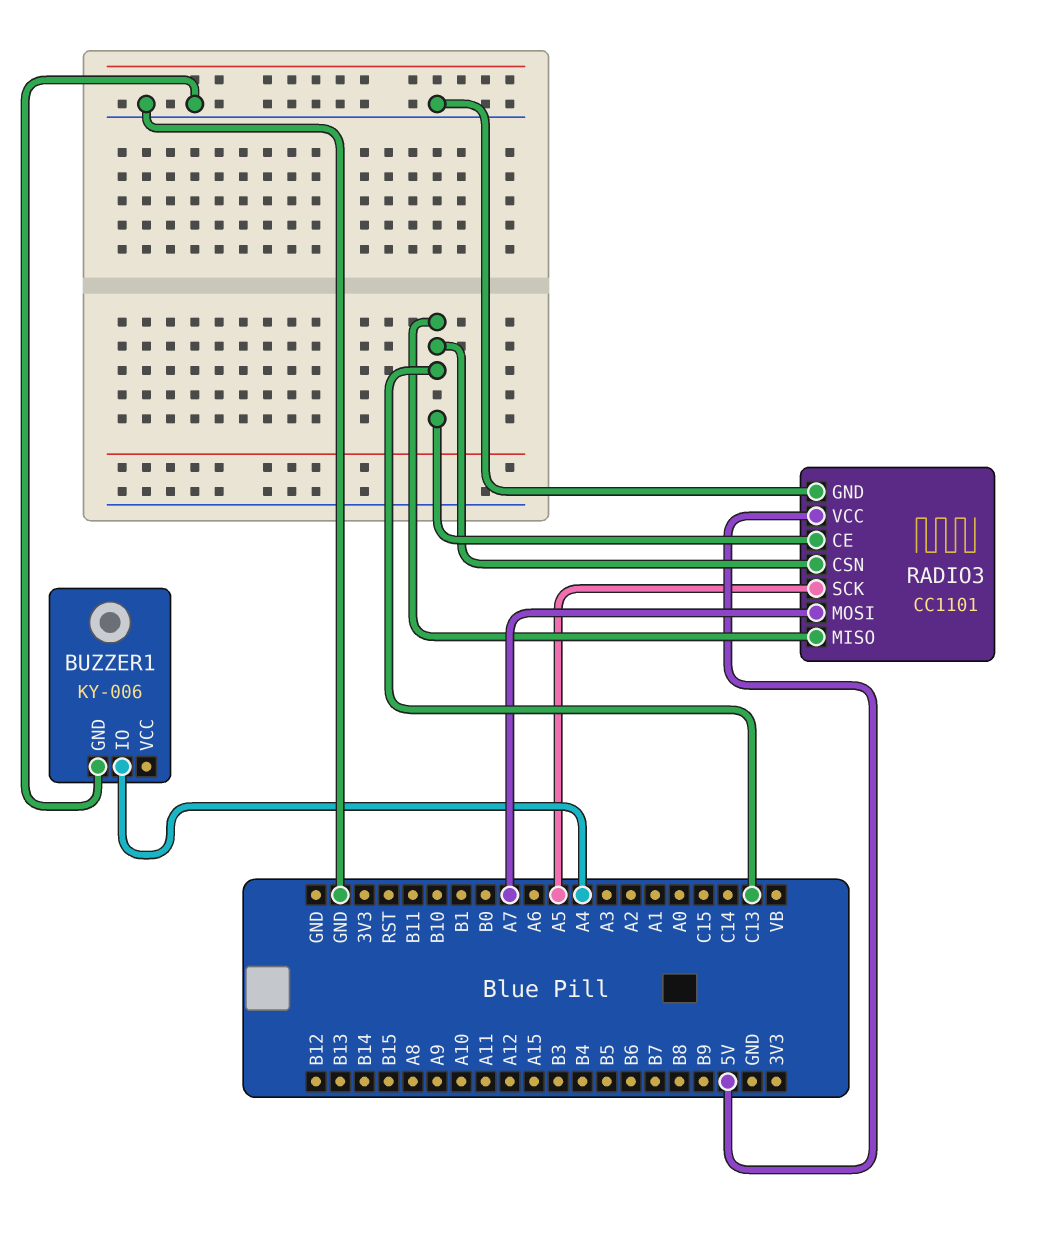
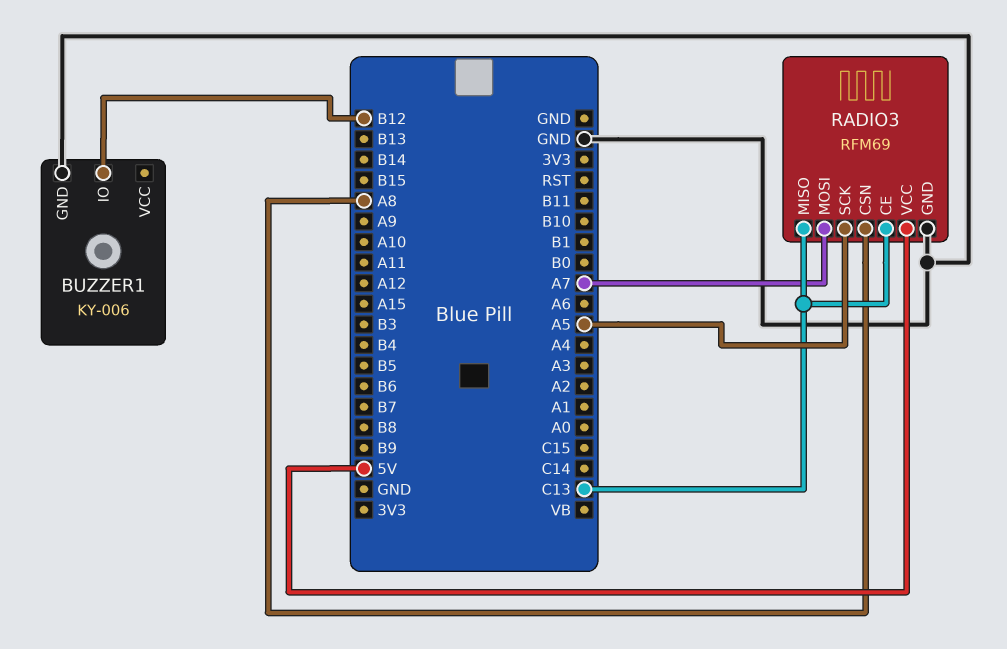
BUZZER1 pin IO: A4 -> B12
RADIO3: CC1101 -> RFM69
RADIO3 pin CSN: C13 -> A8

